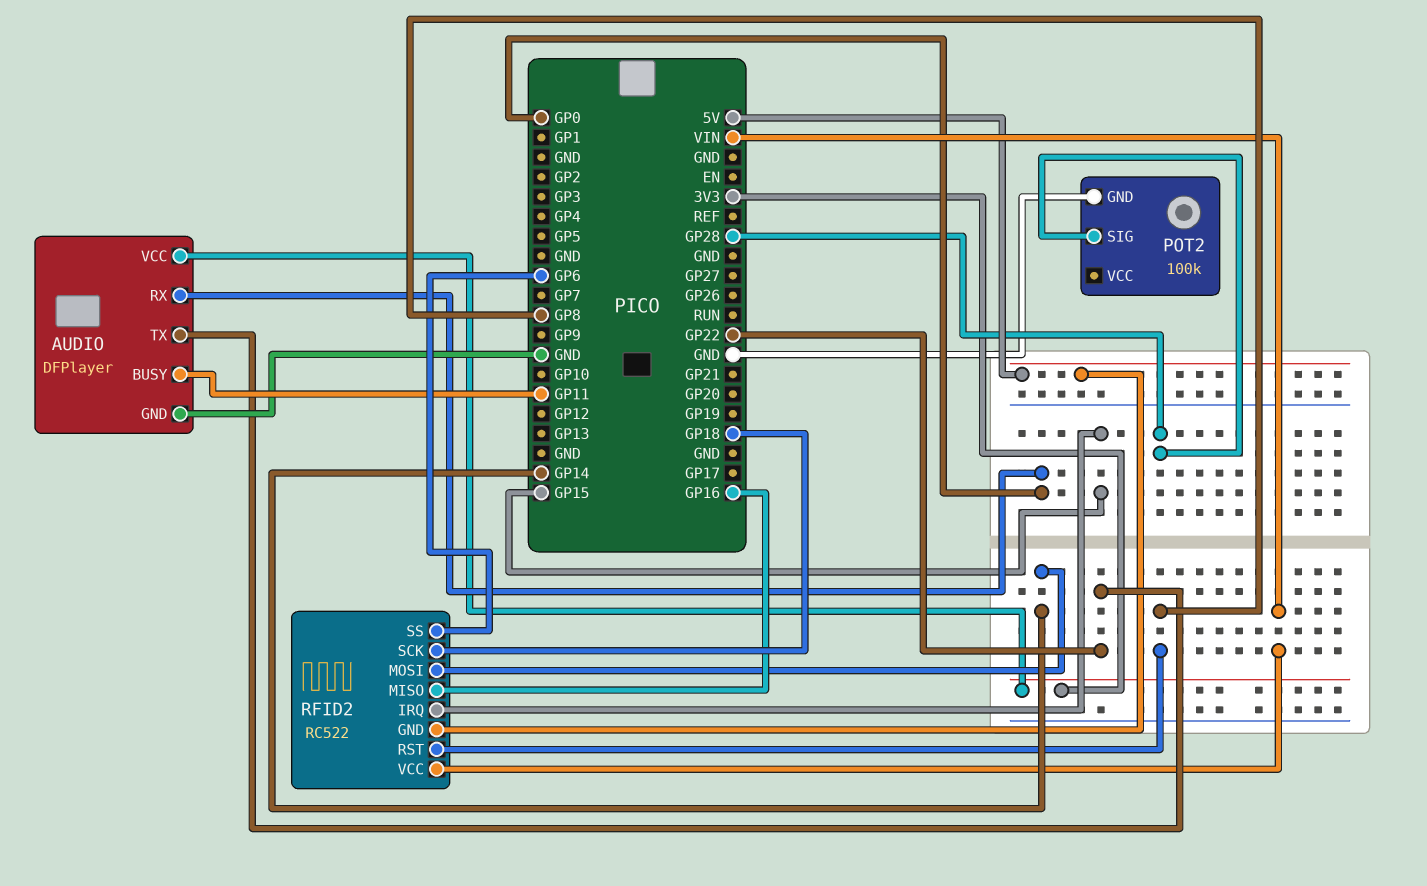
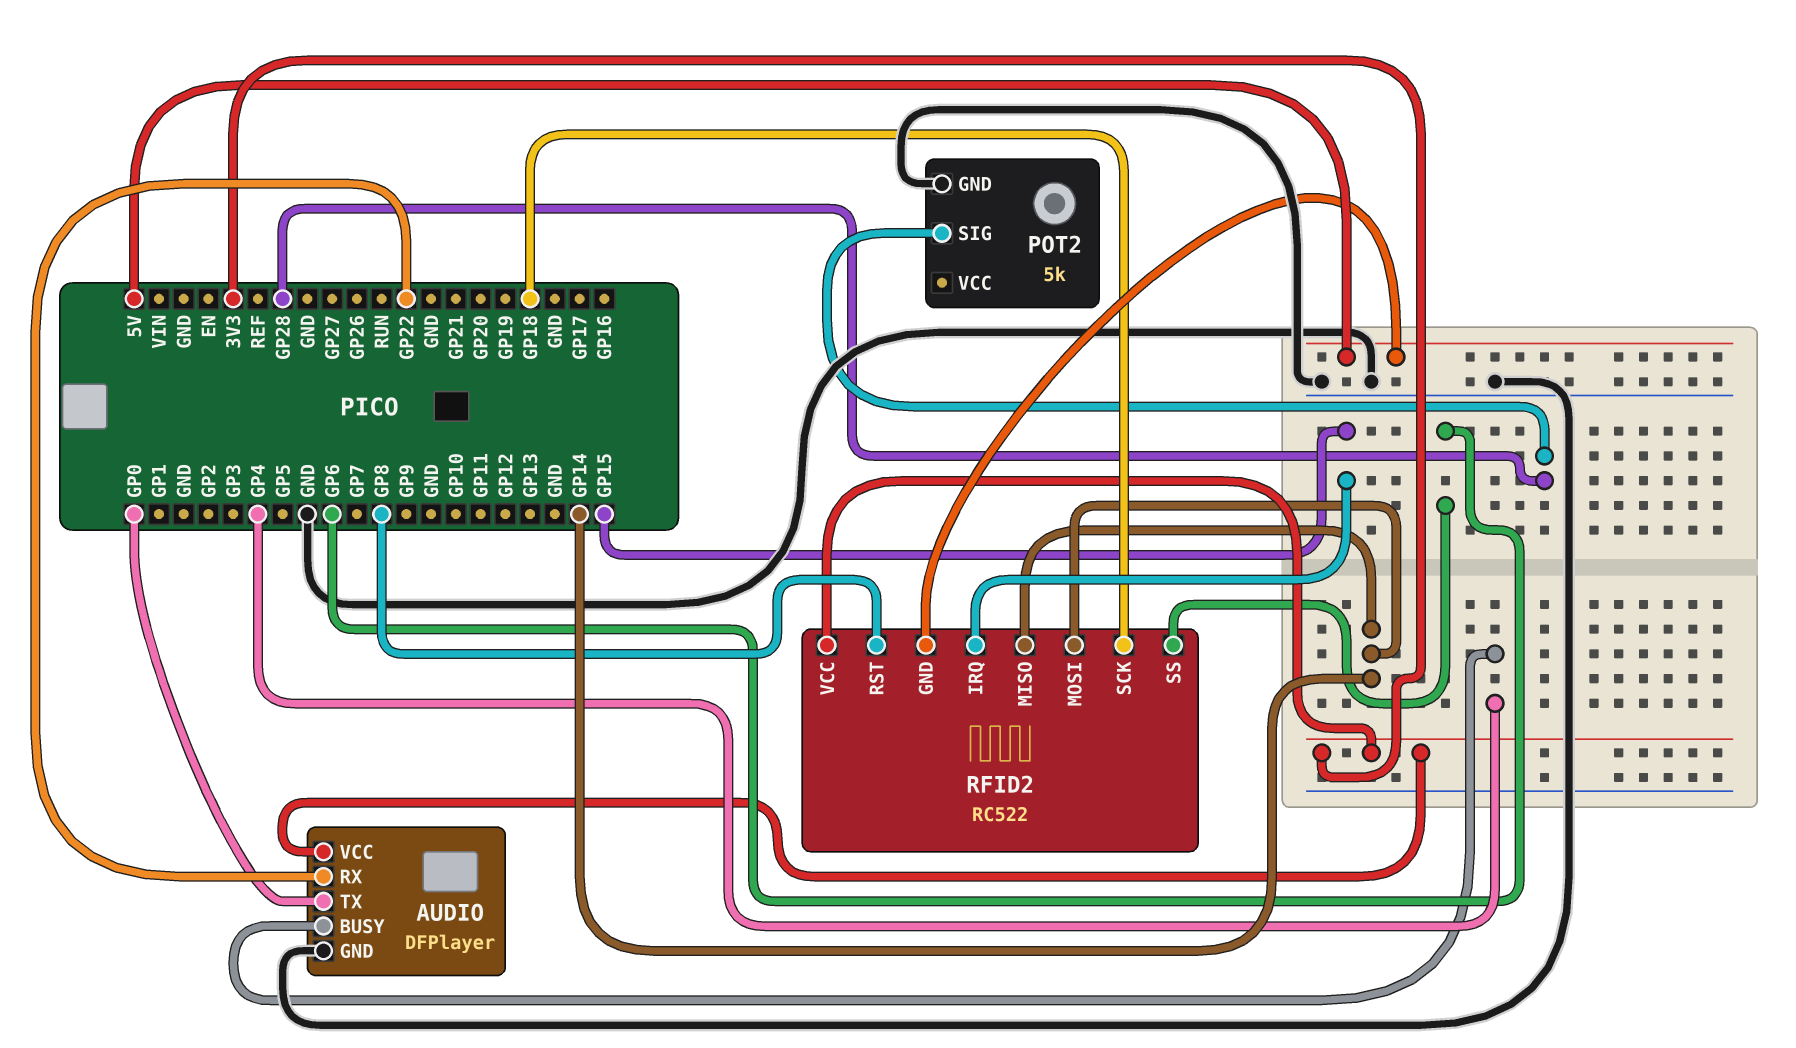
AUDIO pin BUSY: GP11 -> GP4
AUDIO pin RX: GP0 -> GP22
AUDIO pin TX: GP22 -> GP0
POT2: 100k -> 5k
RFID2 pin MISO: GP16 -> GP14
RFID2 pin VCC: VIN -> 3V3

